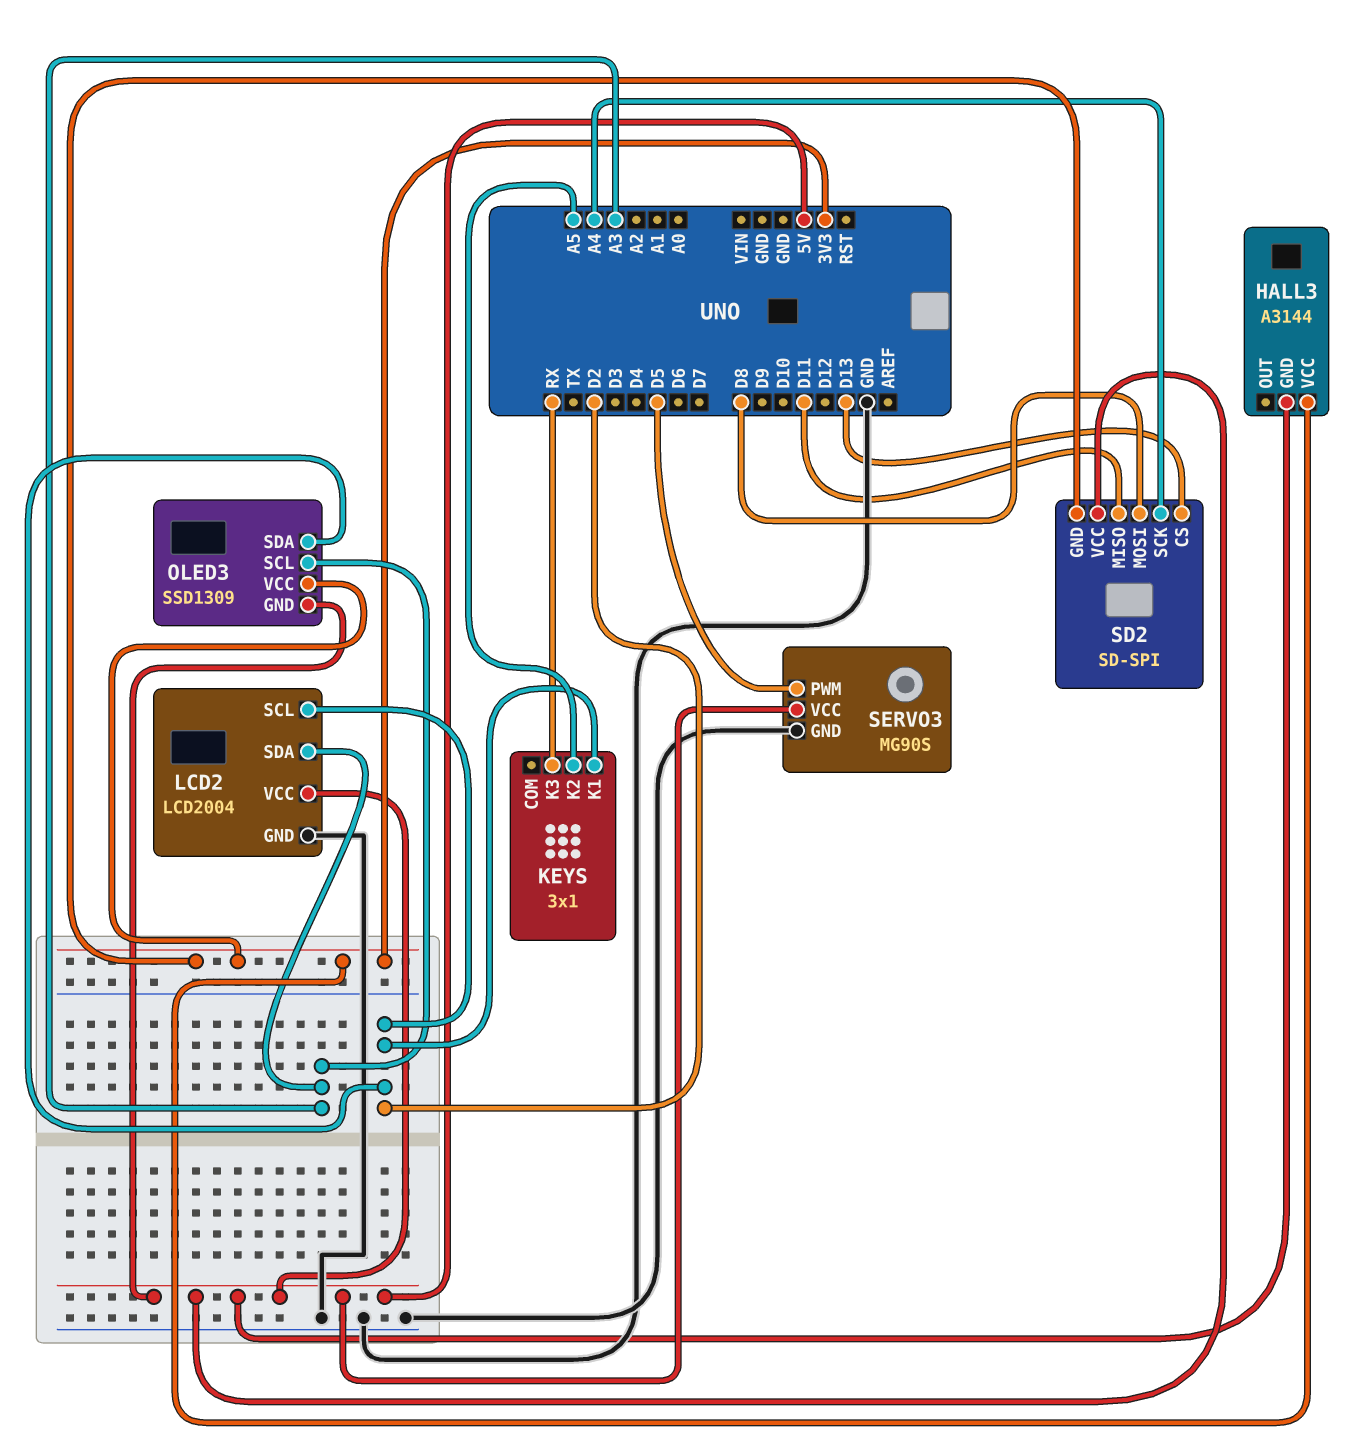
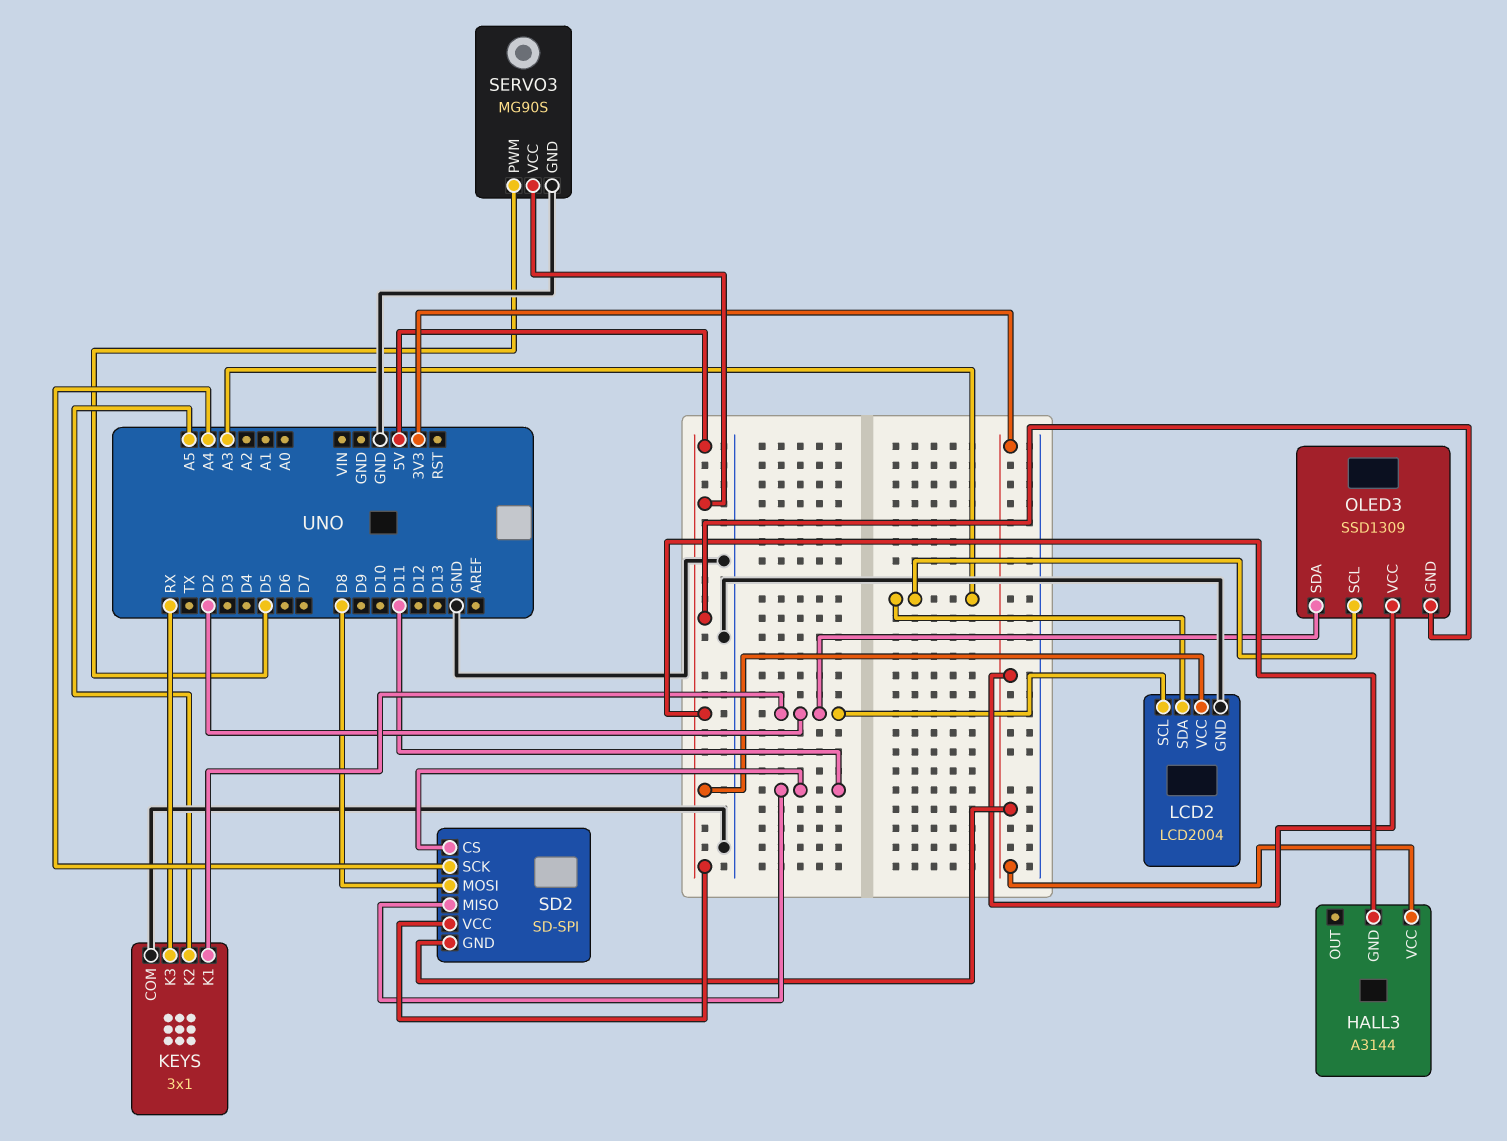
KEYS pin COM: none -> GND
SD2 pin CS: D13 -> D11

